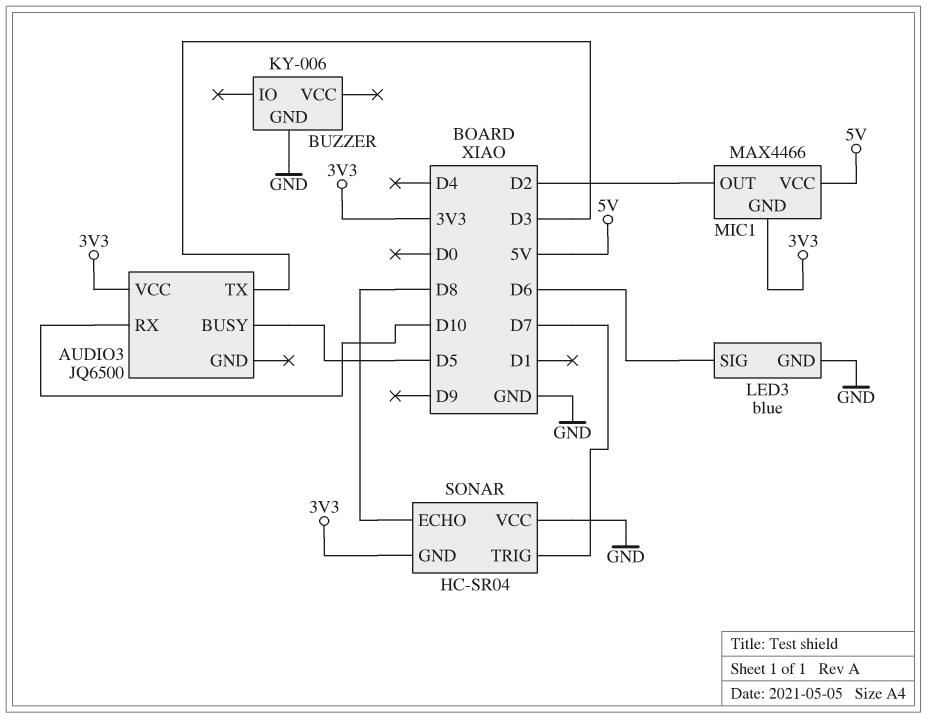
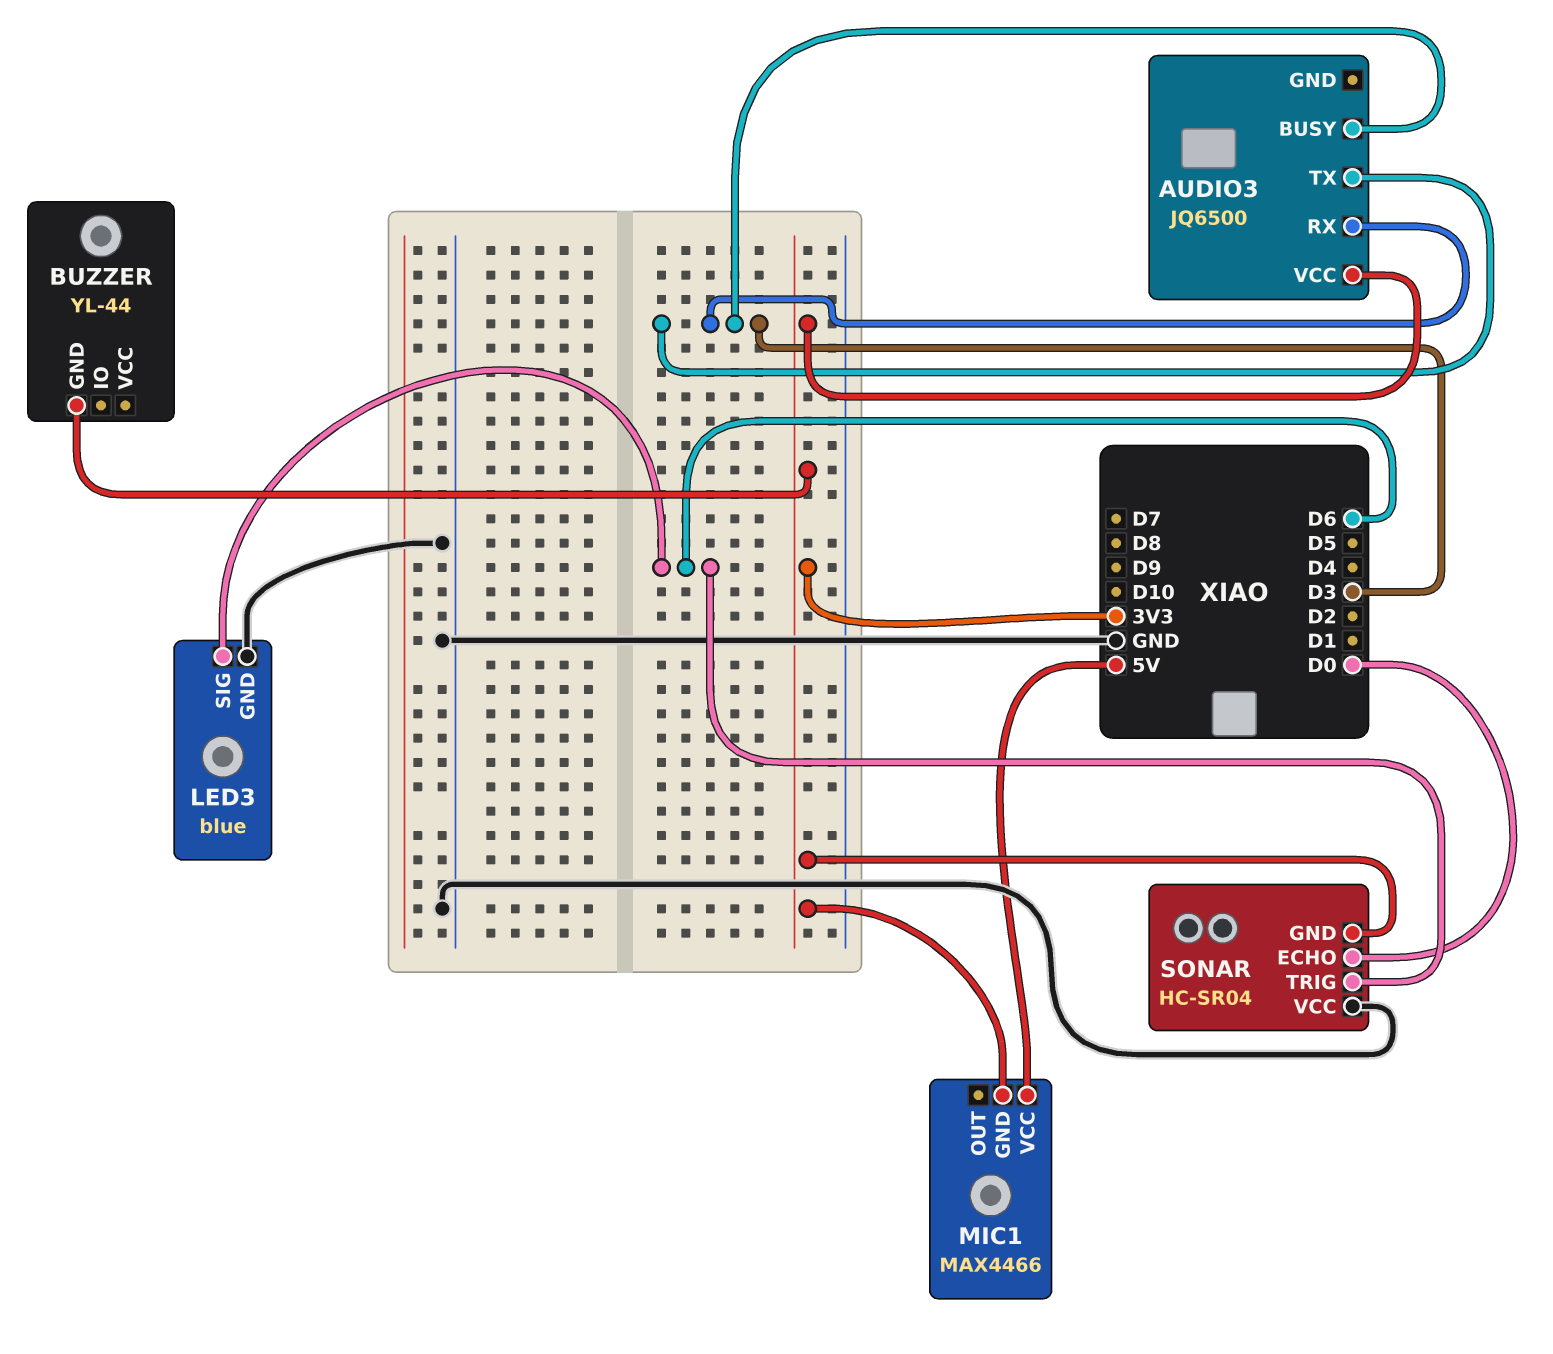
AUDIO3 pin BUSY: D5 -> D3
AUDIO3 pin RX: D10 -> D3
BUZZER: KY-006 -> YL-44
BUZZER pin GND: GND -> 3V3
MIC1 pin OUT: D2 -> none
SONAR pin ECHO: D8 -> D0
SONAR pin TRIG: D7 -> D6

